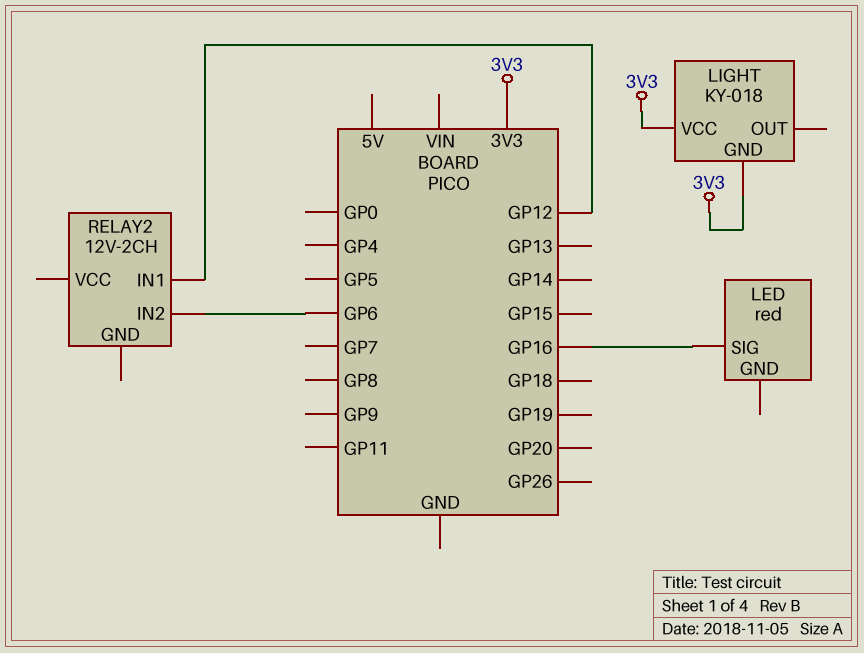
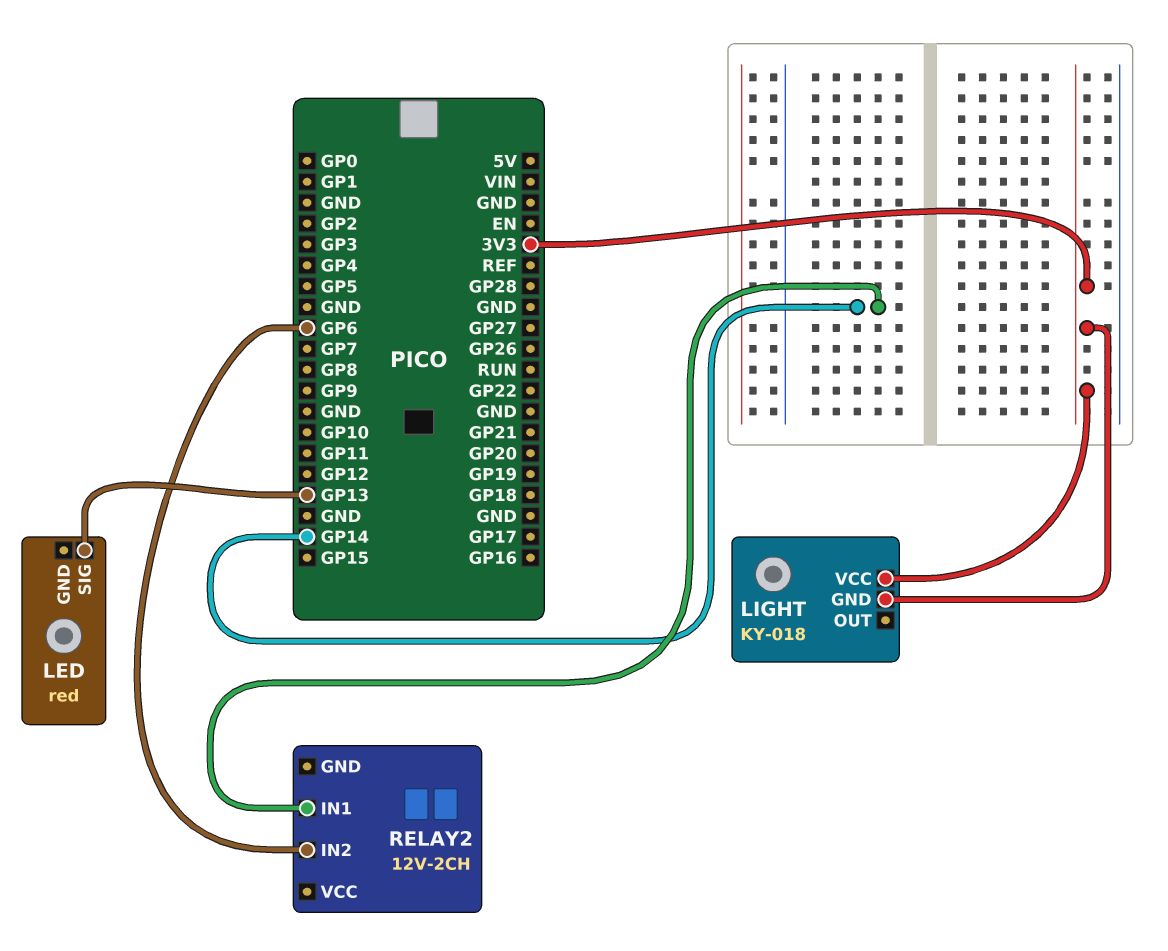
LED pin SIG: GP16 -> GP13
RELAY2 pin IN1: GP12 -> GP14

